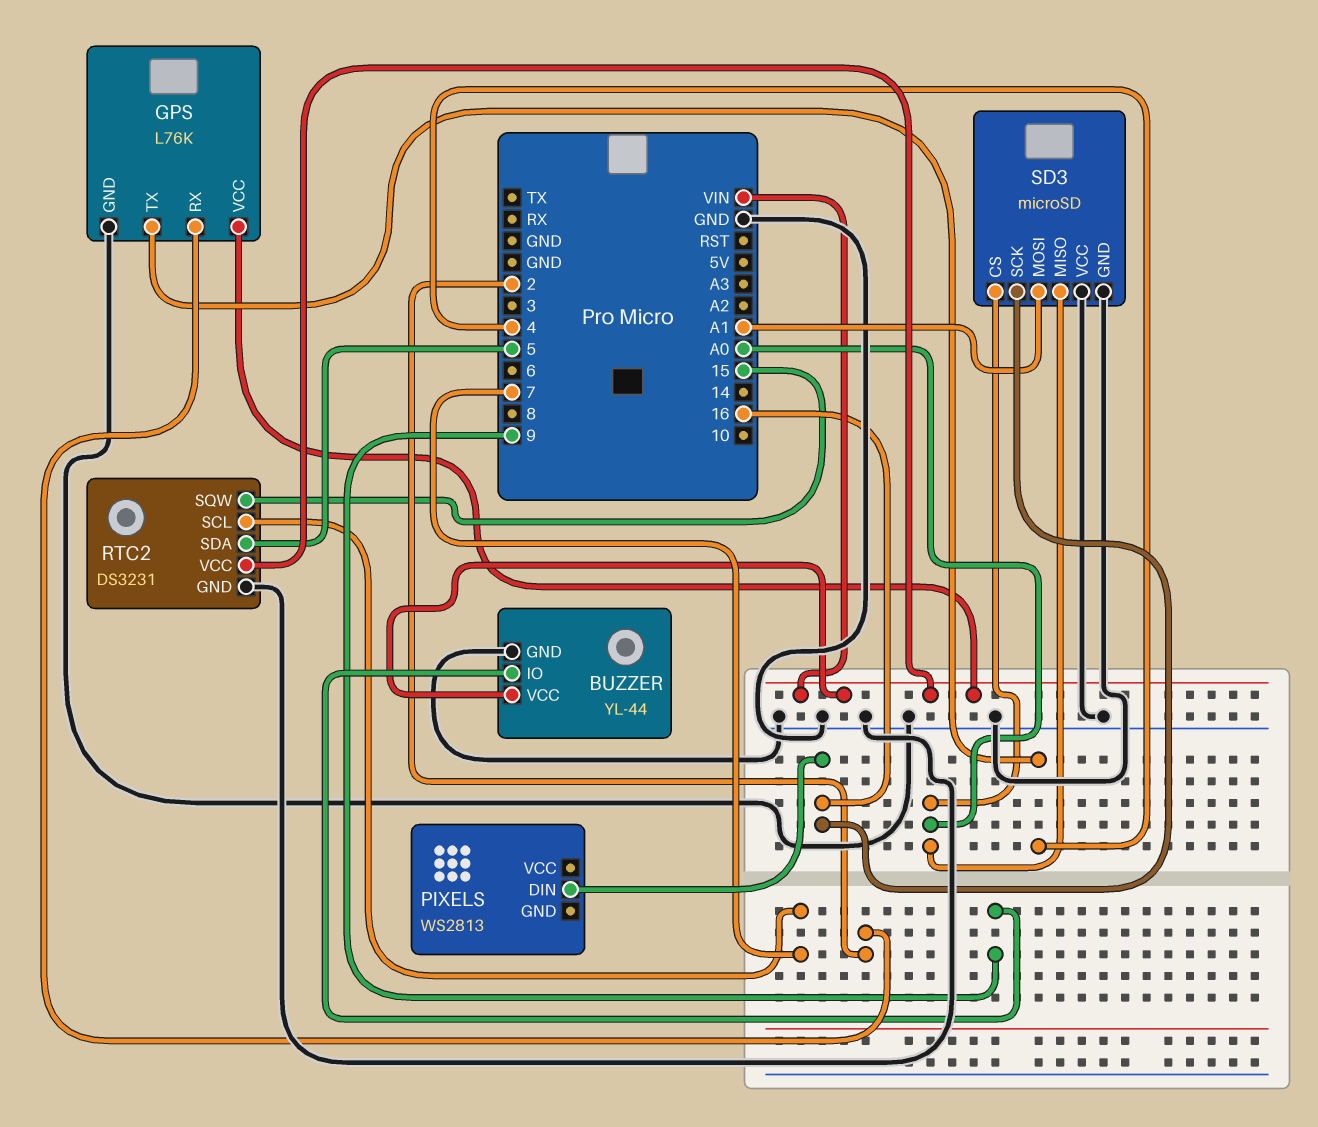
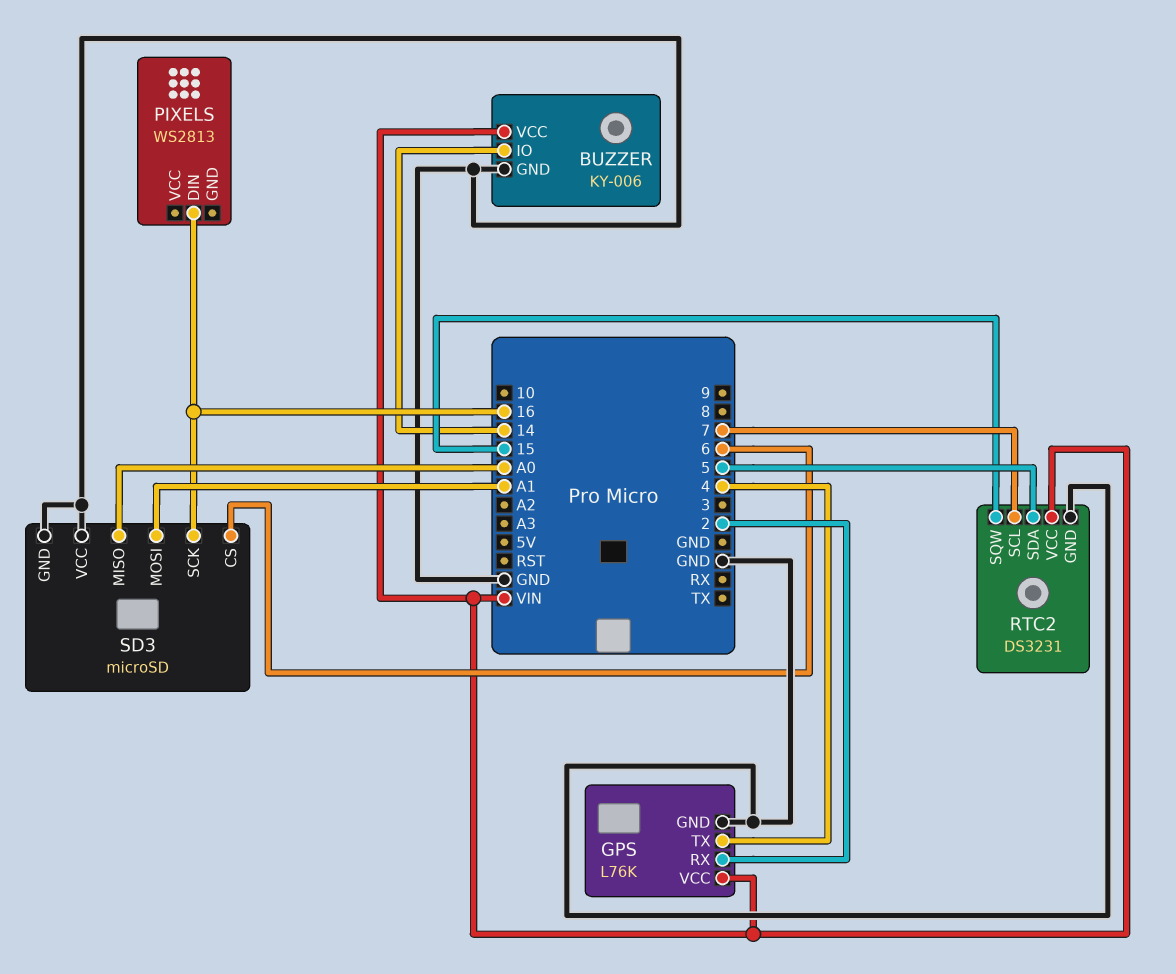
BUZZER: YL-44 -> KY-006
BUZZER pin IO: 9 -> 14
SD3 pin CS: A0 -> 6

